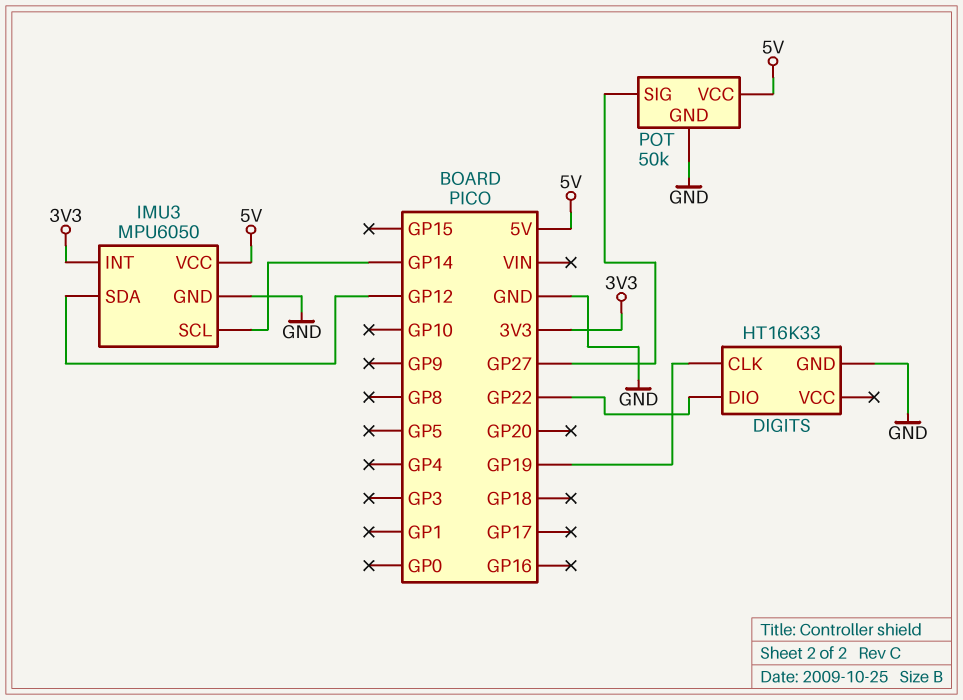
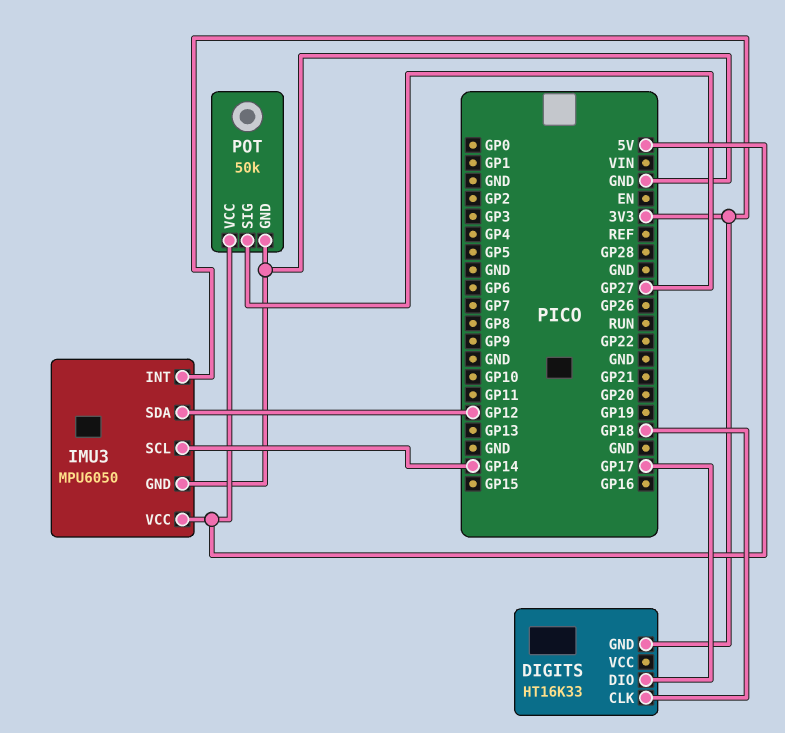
DIGITS pin CLK: GP19 -> GP18
DIGITS pin DIO: GP22 -> GP17
DIGITS pin GND: GND -> 3V3

